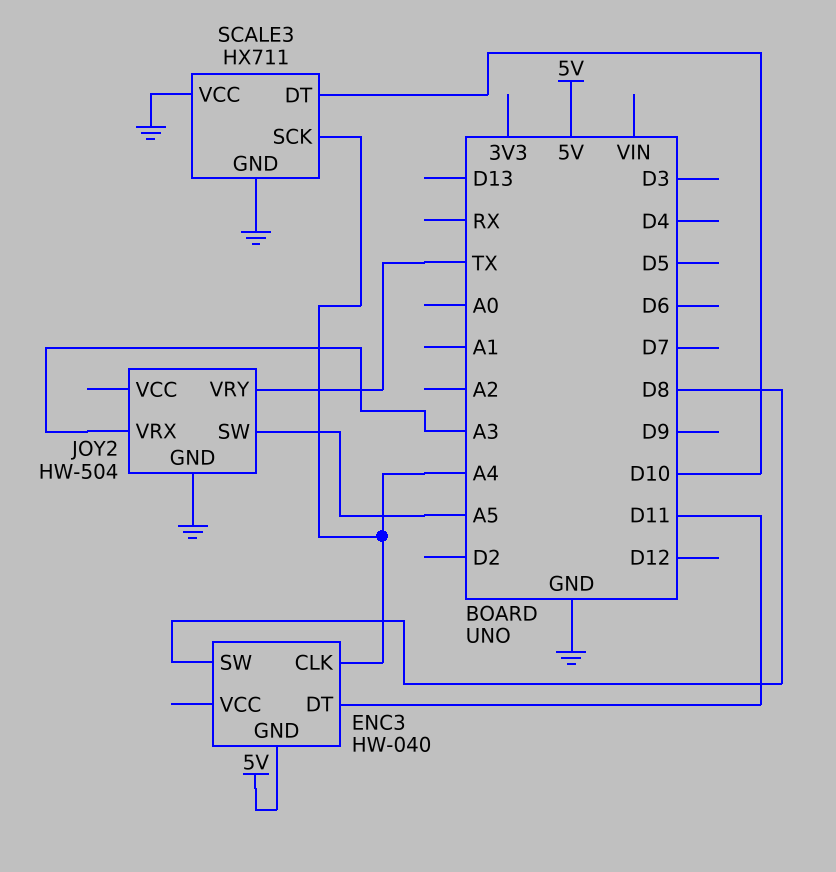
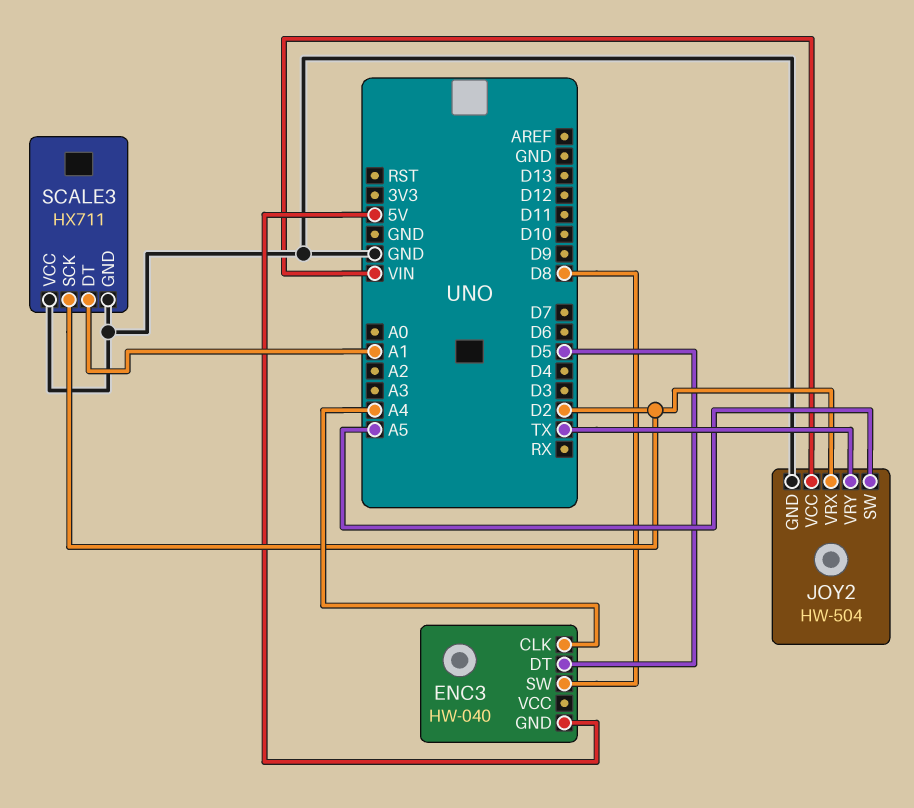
ENC3 pin DT: D11 -> D5
JOY2 pin VCC: none -> VIN
JOY2 pin VRX: A3 -> D2
SCALE3 pin DT: D10 -> A1
SCALE3 pin SCK: A4 -> D2

